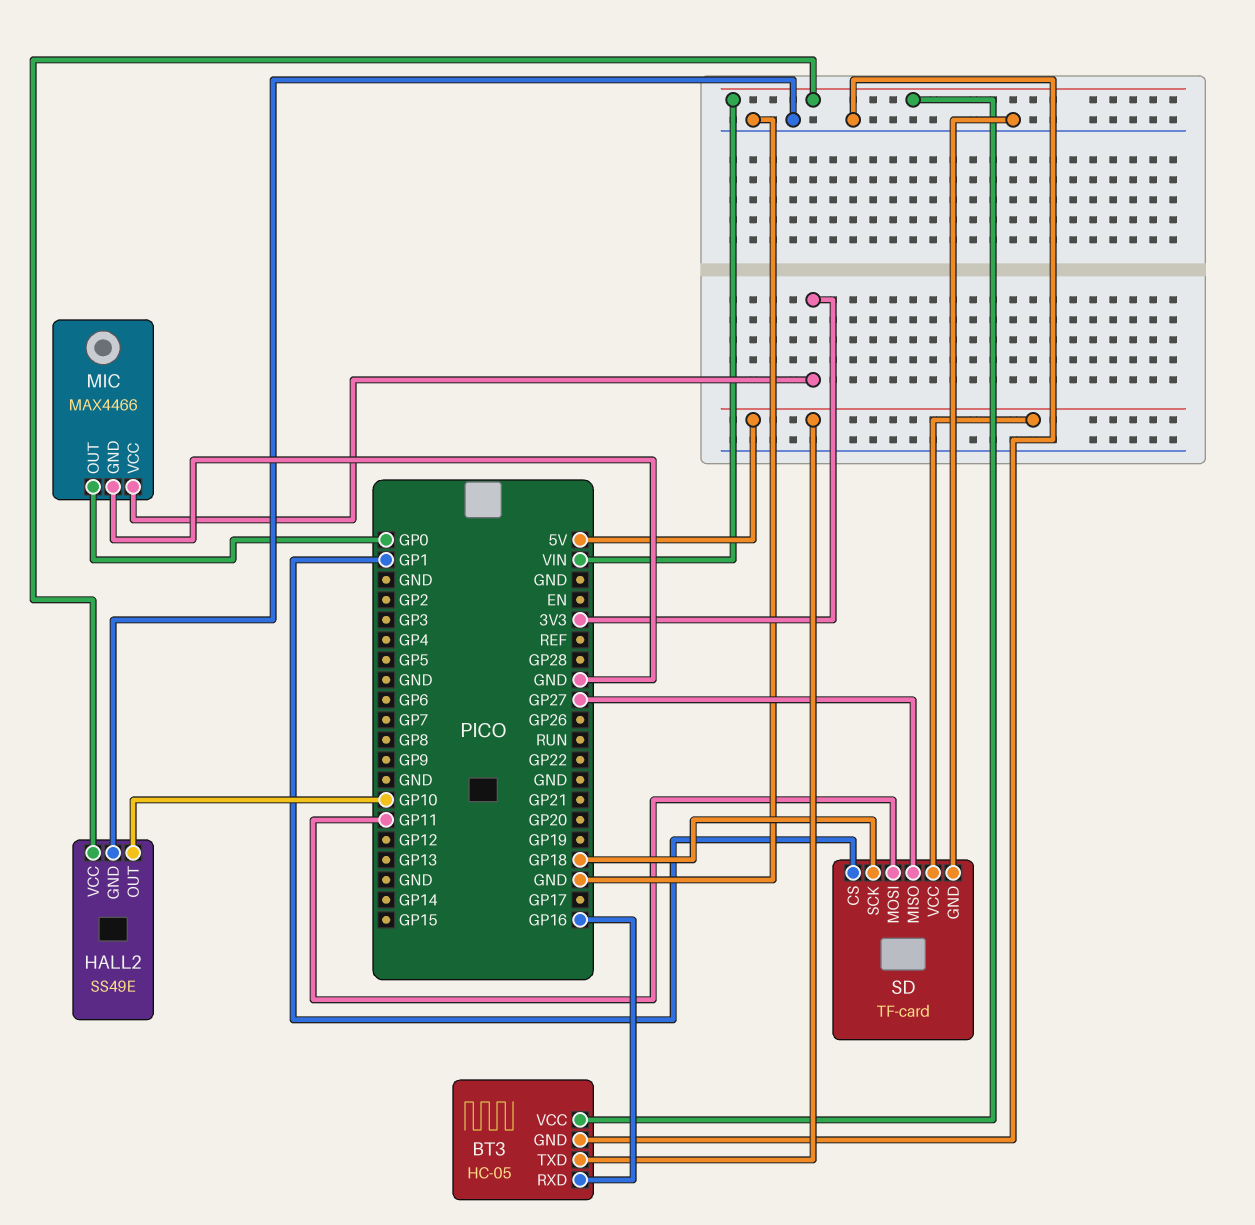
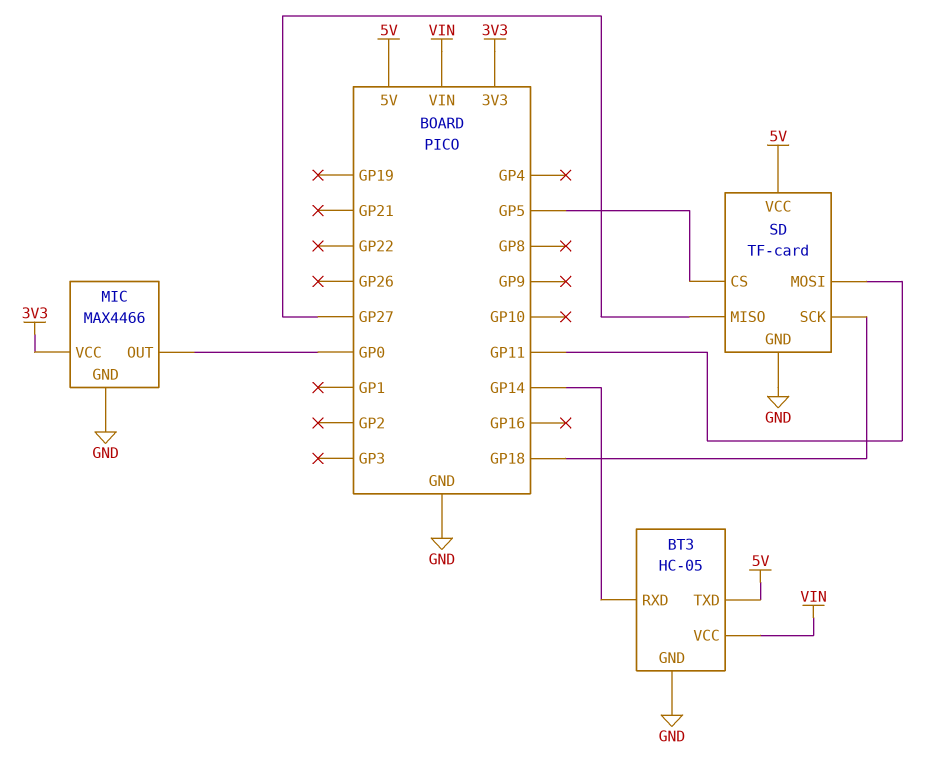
BT3 pin RXD: GP16 -> GP14
HALL2: SS49E -> none
HALL2 pin GND: GND -> none
HALL2 pin OUT: GP10 -> none
HALL2 pin VCC: VIN -> none
SD pin CS: GP1 -> GP5

